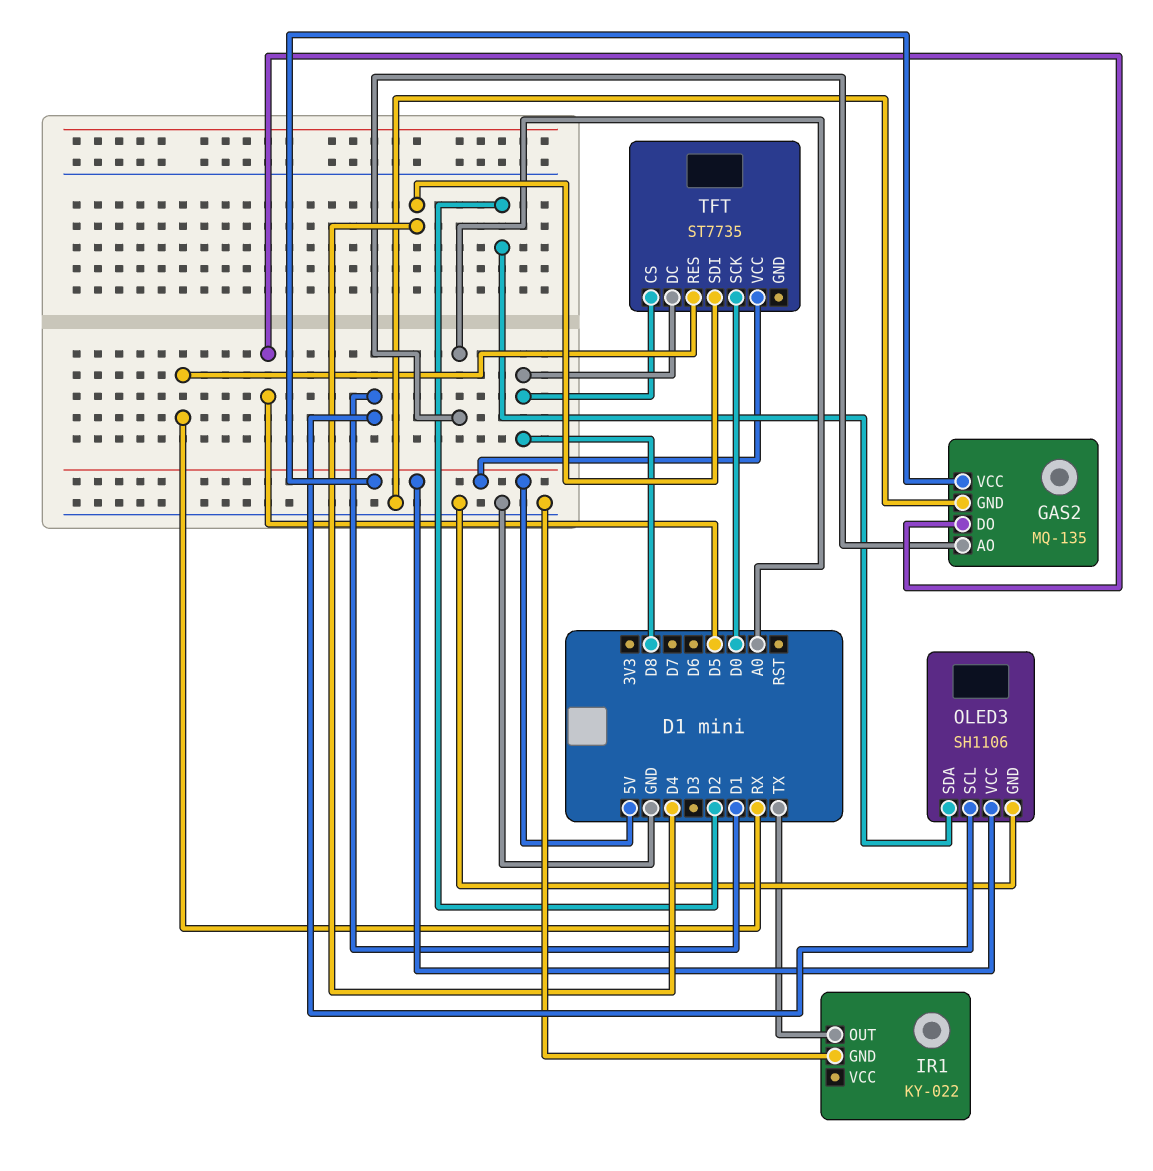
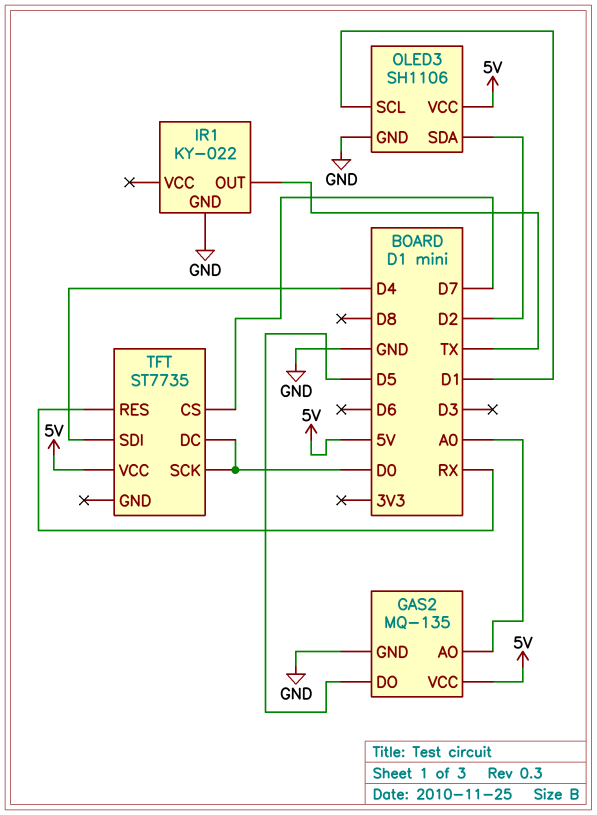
TFT pin CS: D8 -> D7
TFT pin DC: D8 -> D0

